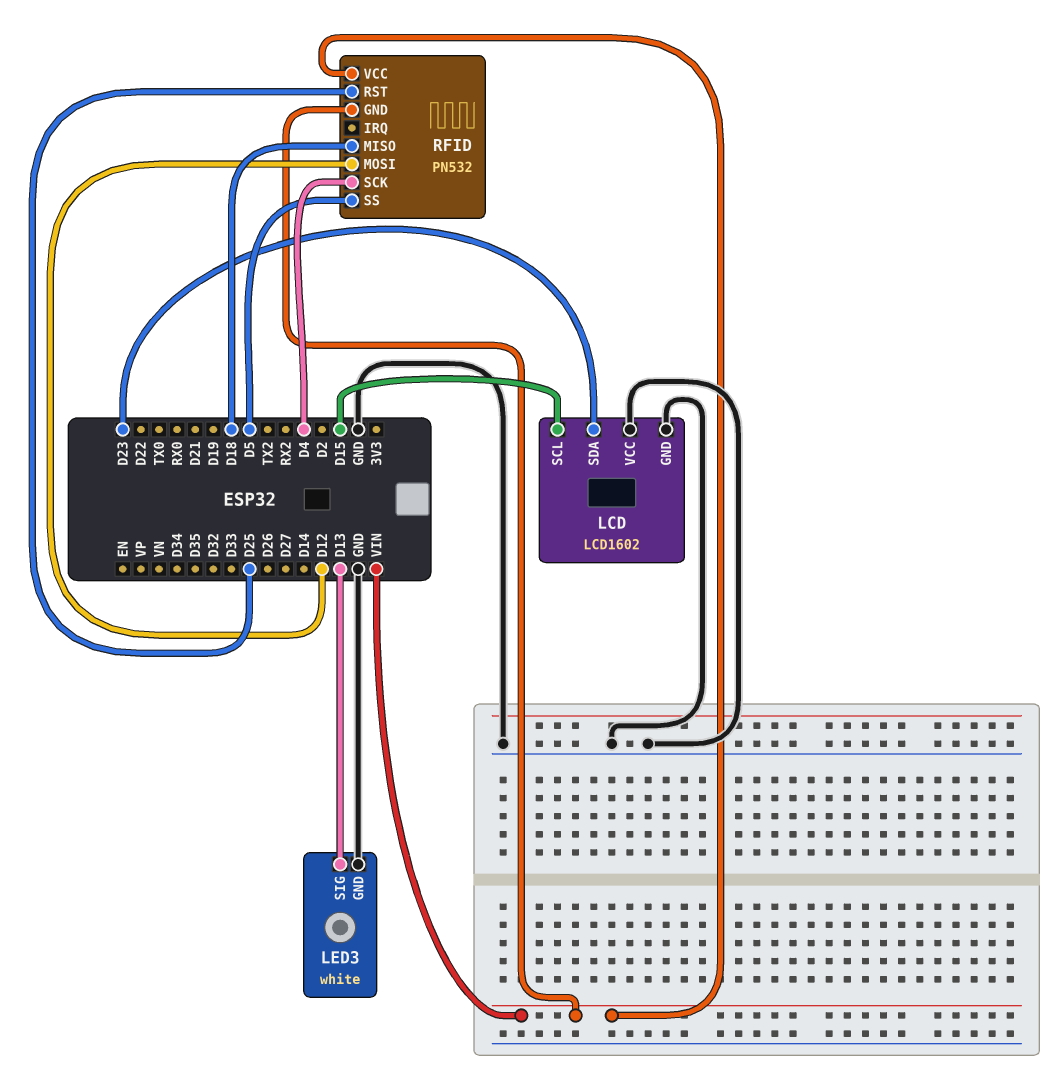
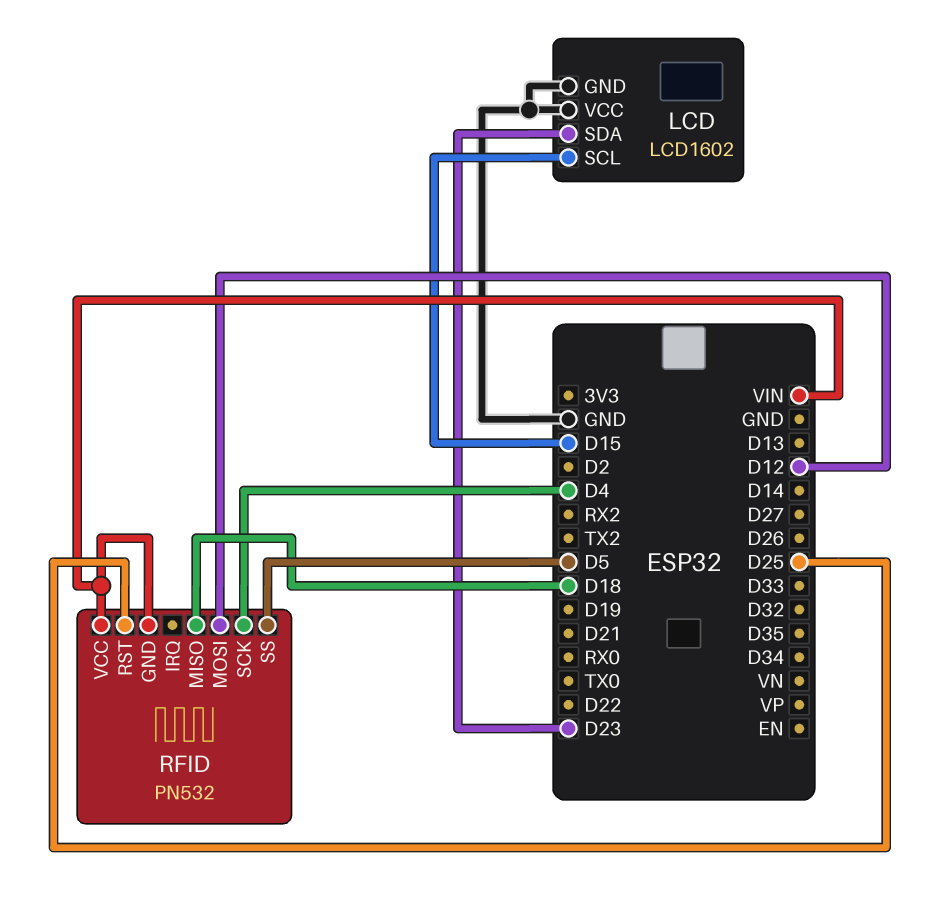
LED3: white -> none
LED3 pin GND: GND -> none
LED3 pin SIG: D13 -> none

